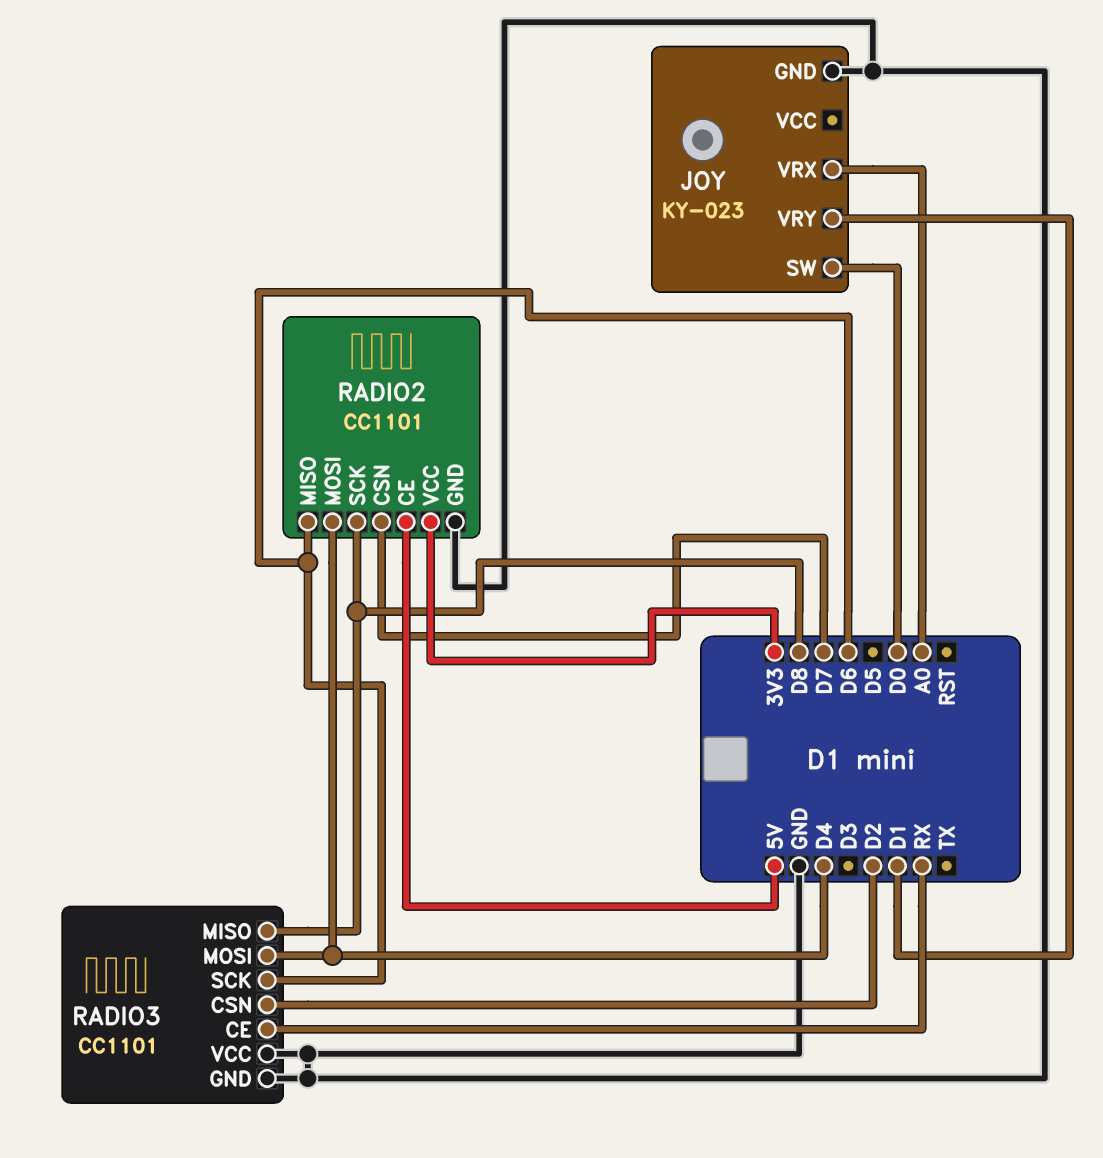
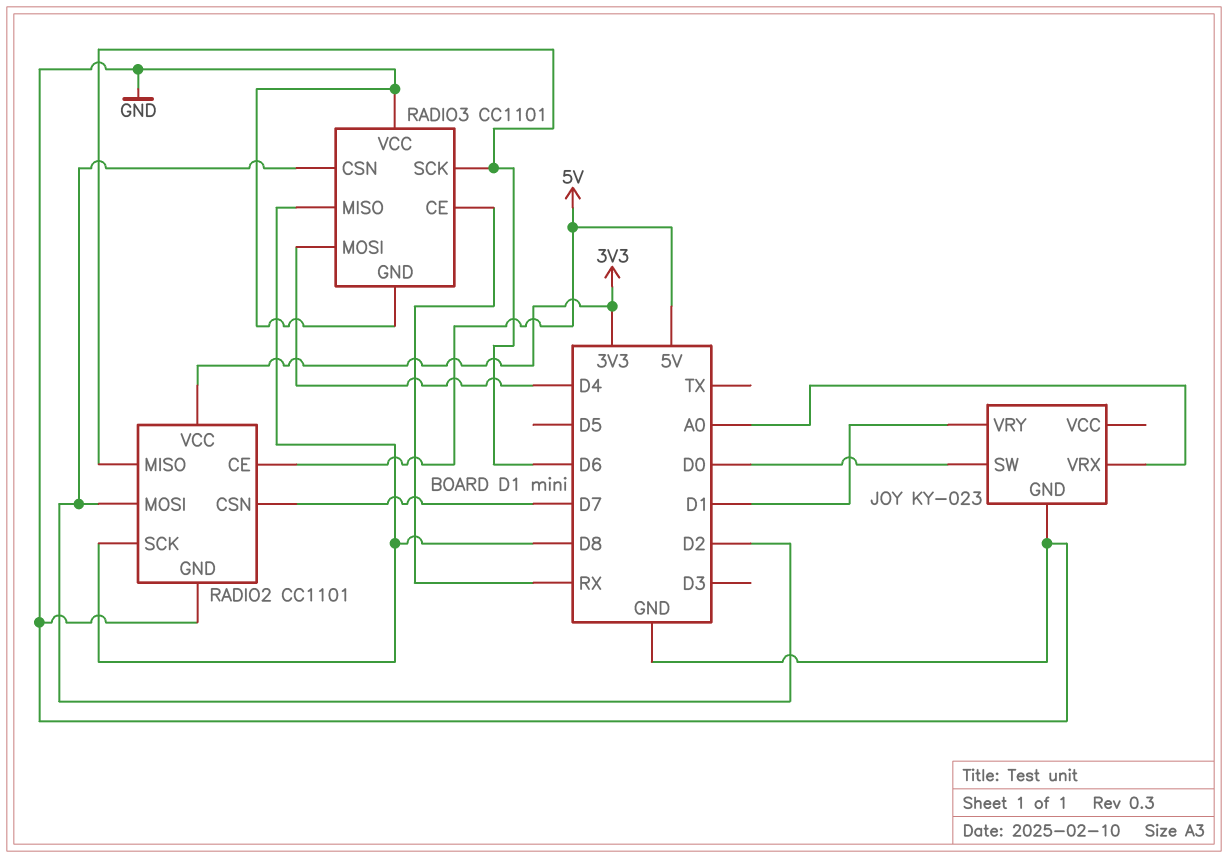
RADIO2 pin MOSI: D4 -> D2

